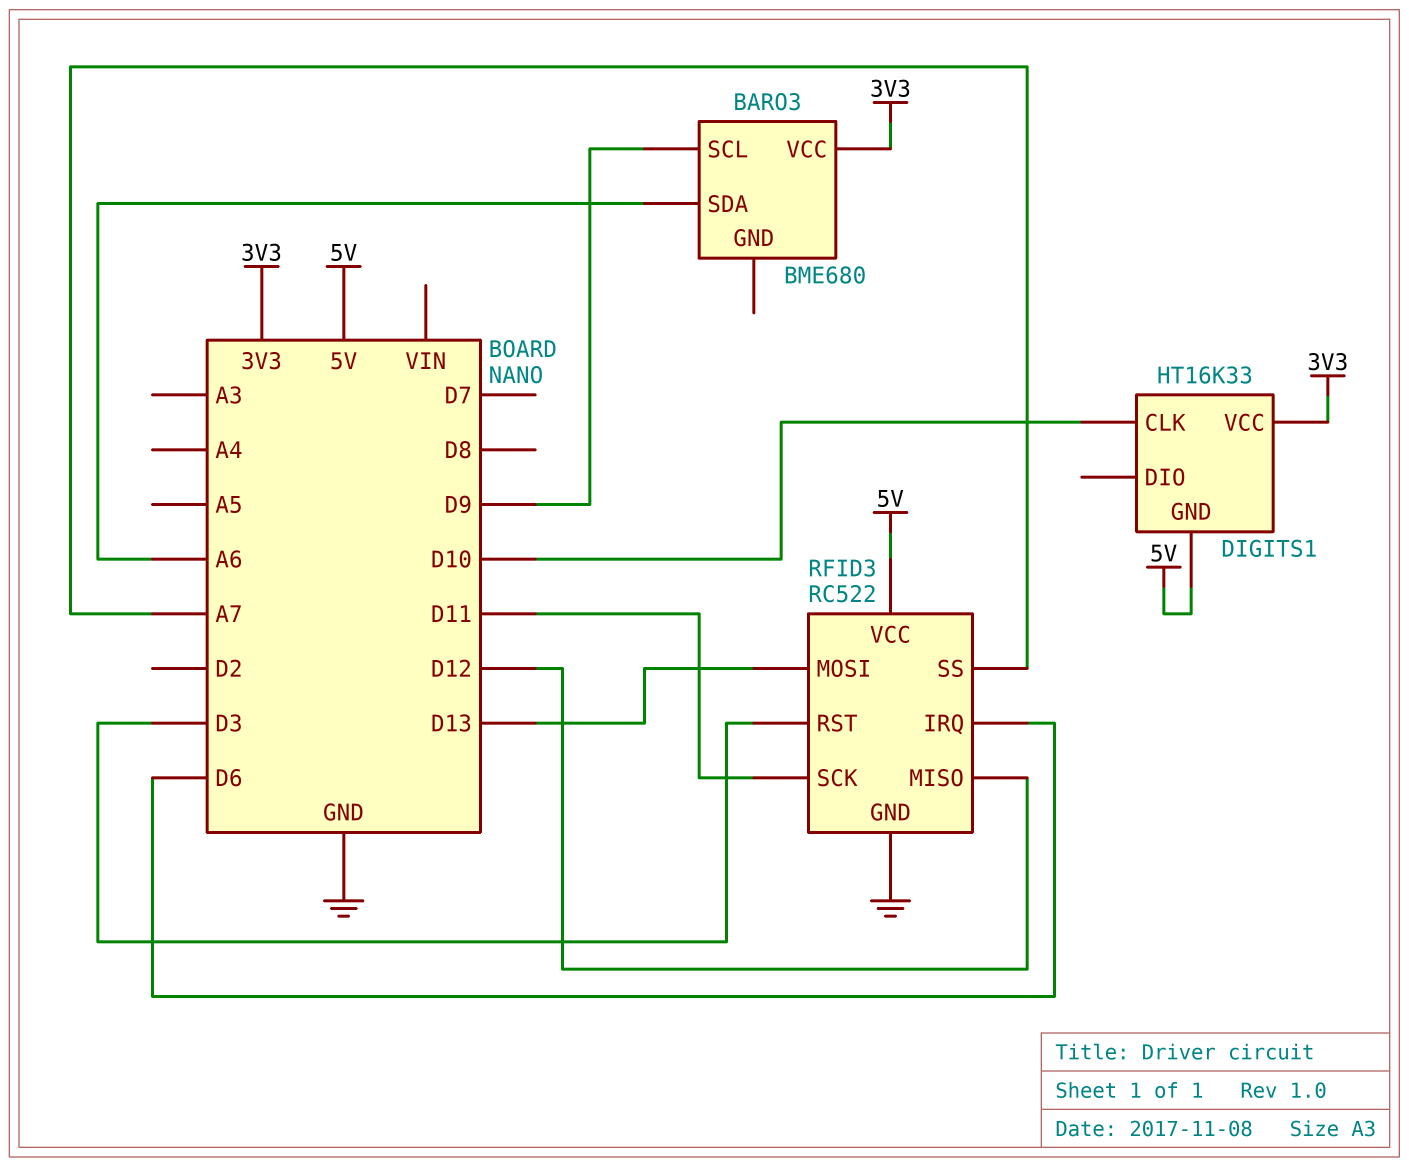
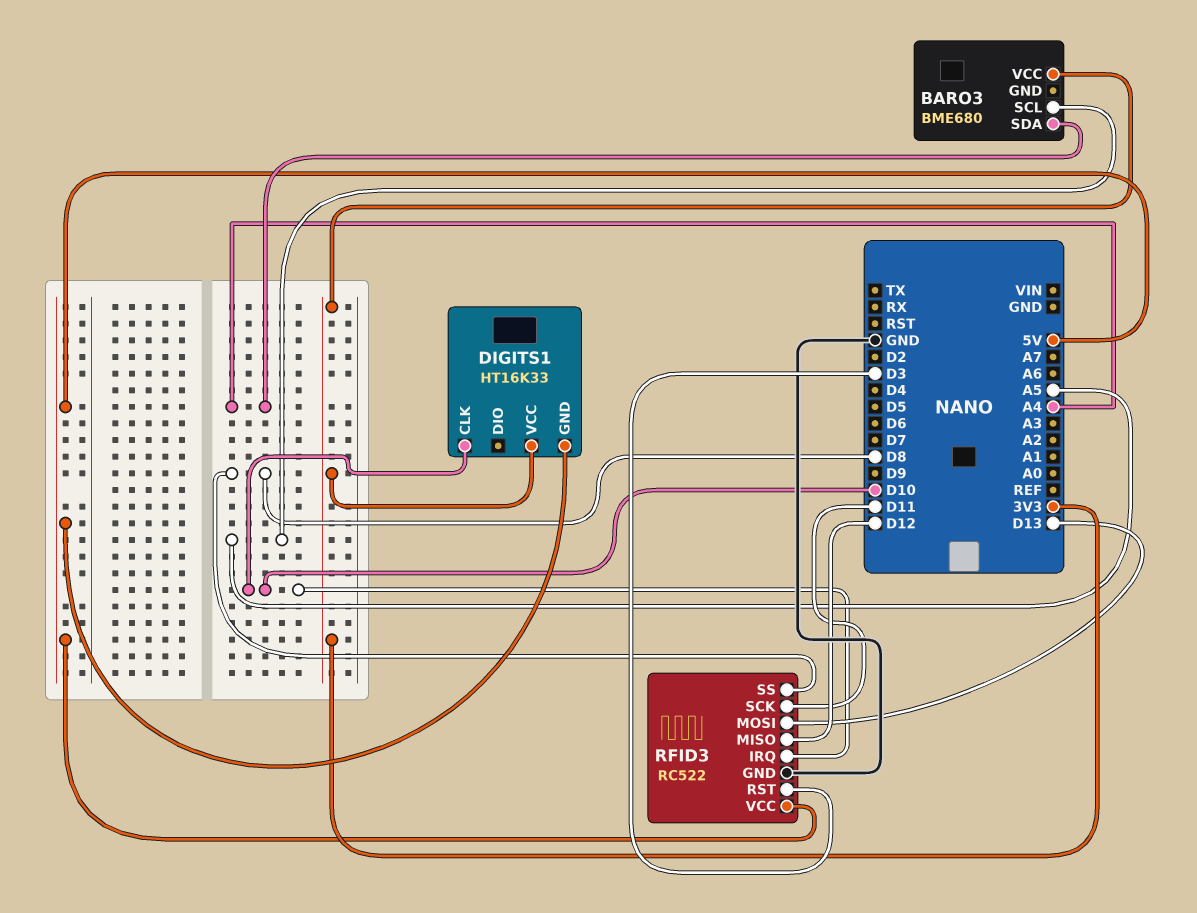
BARO3 pin SCL: D9 -> A5
BARO3 pin SDA: A6 -> A4
RFID3 pin IRQ: D6 -> D10
RFID3 pin SS: A7 -> D8

